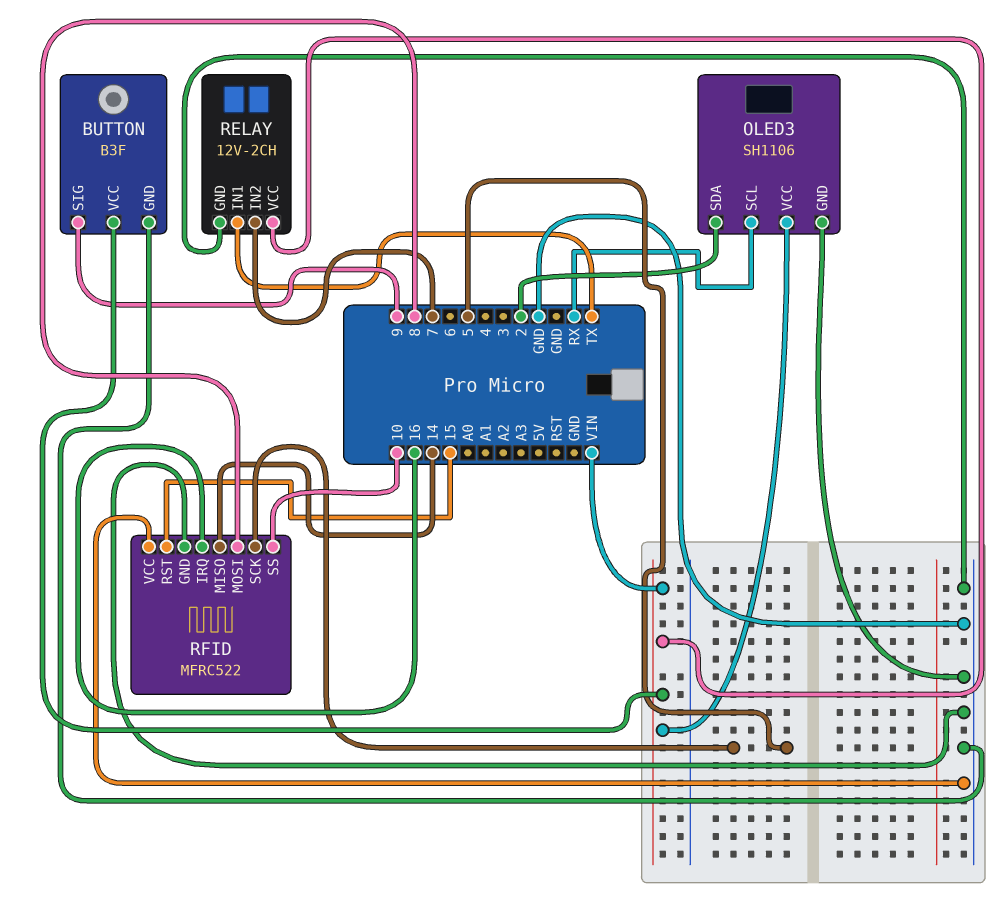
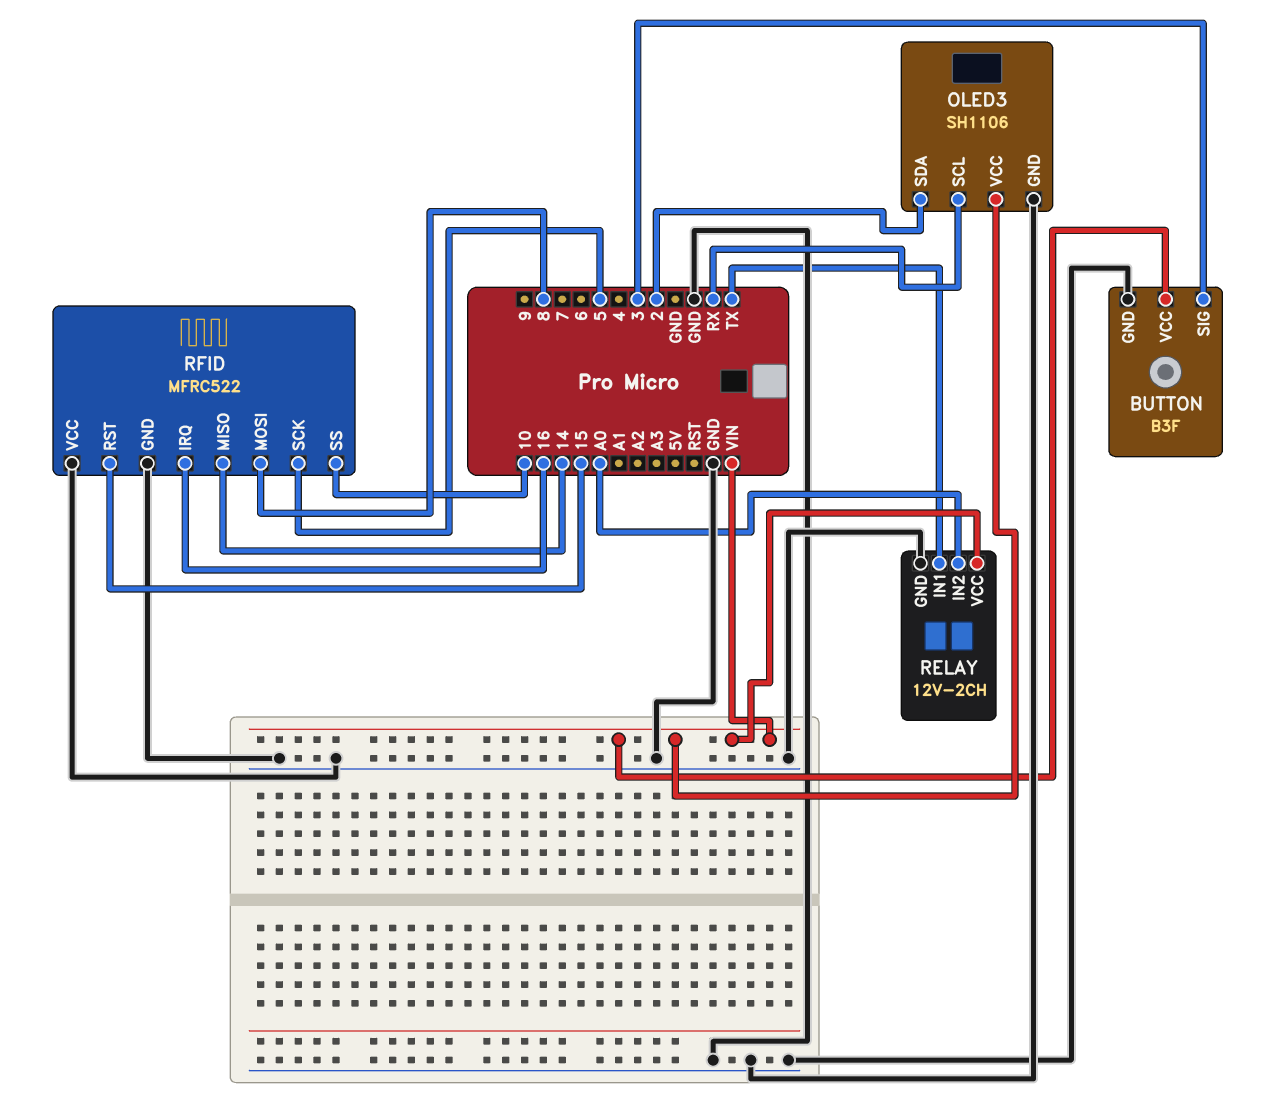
BUTTON pin SIG: 9 -> 3
RELAY pin IN2: 7 -> A0

